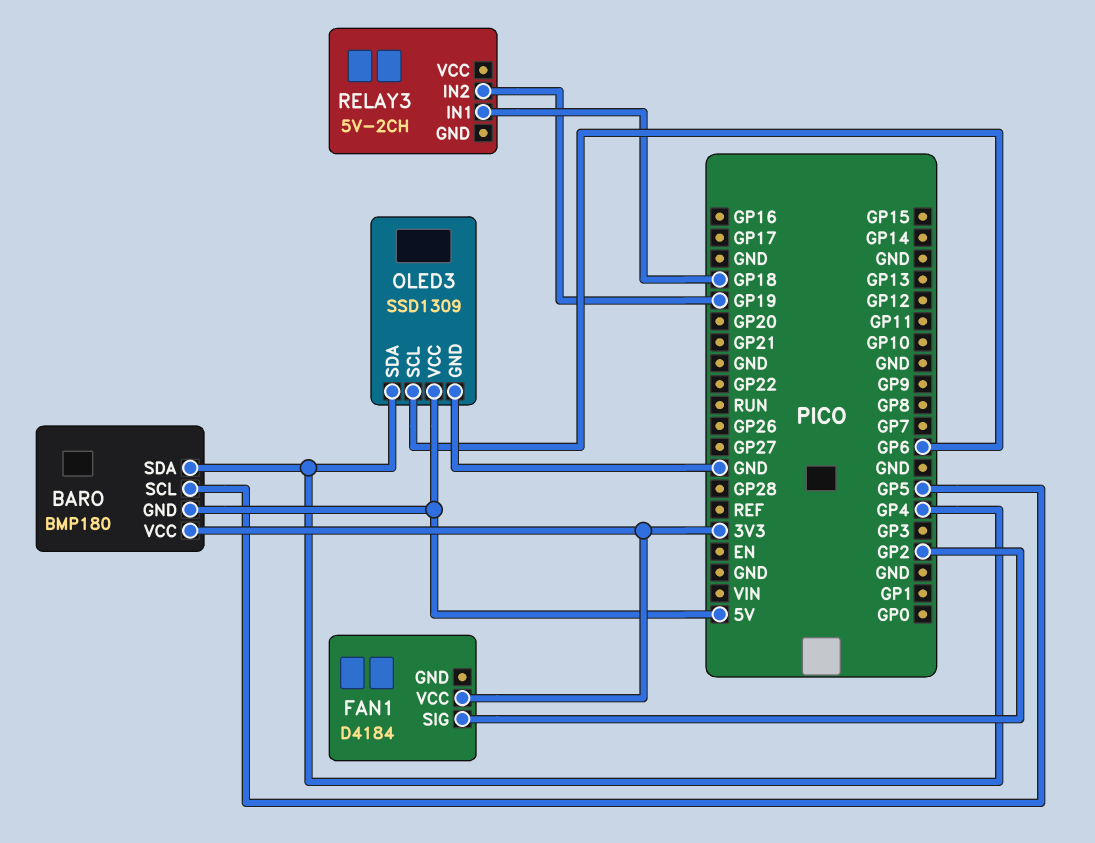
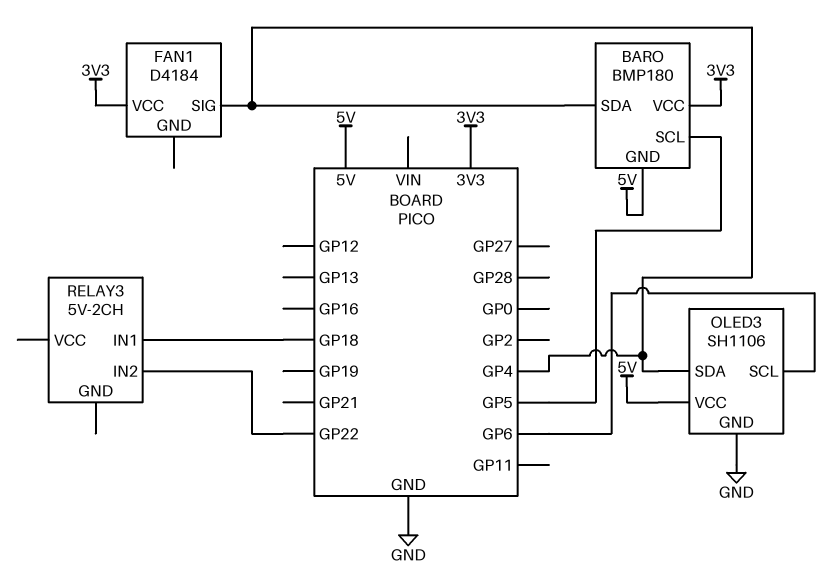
FAN1 pin SIG: GP2 -> GP4
OLED3: SSD1309 -> SH1106
RELAY3 pin IN2: GP19 -> GP22

